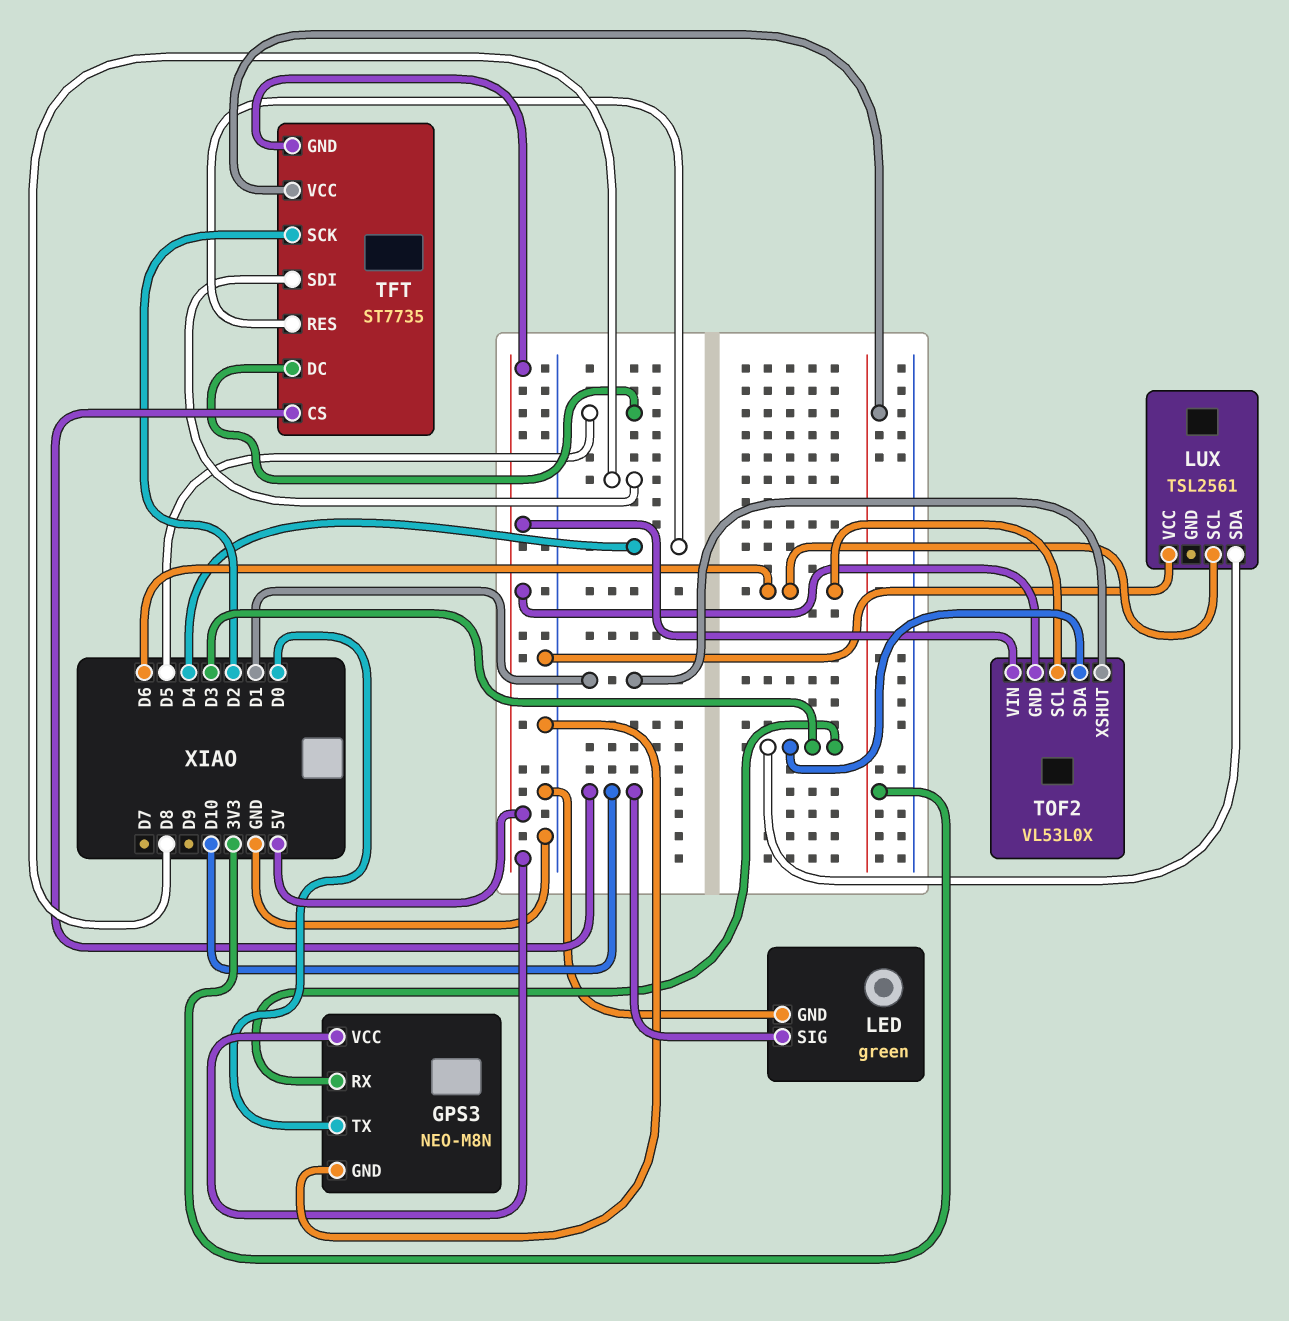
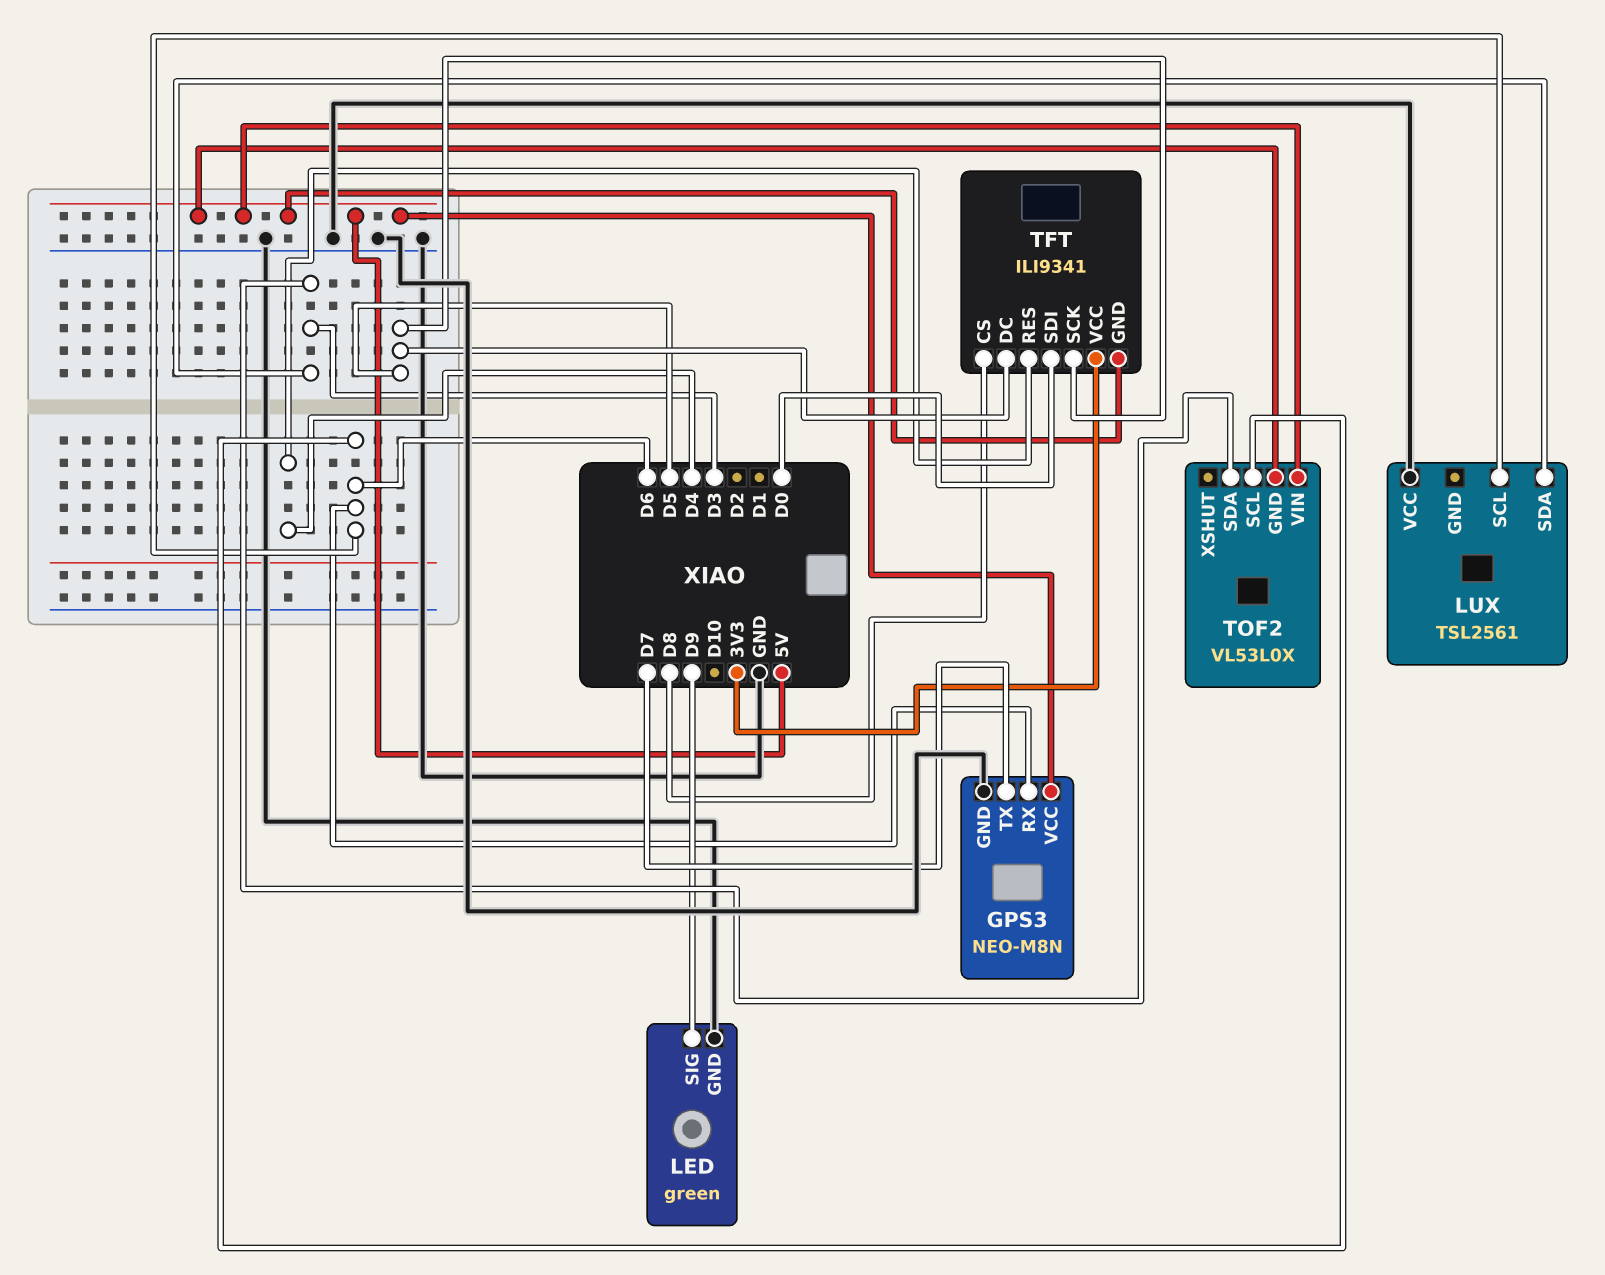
GPS3 pin RX: D3 -> D6
GPS3 pin TX: D0 -> D7
LED pin SIG: D10 -> D9
TFT: ST7735 -> ILI9341
TFT pin CS: D10 -> D8
TFT pin SCK: D2 -> D5
TFT pin SDI: D8 -> D0
TOF2 pin XSHUT: D1 -> none

